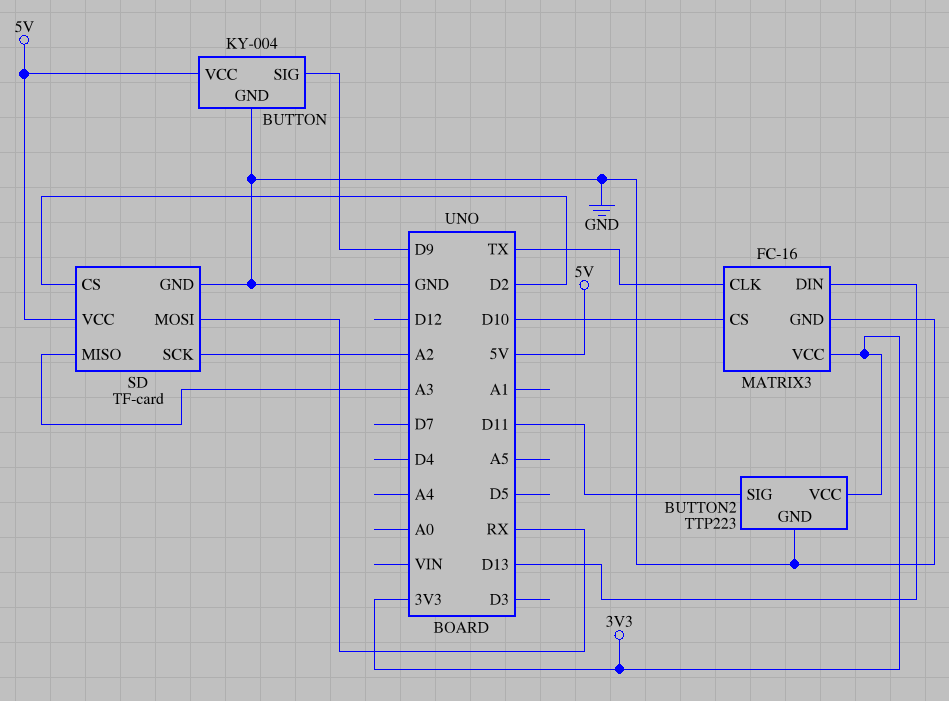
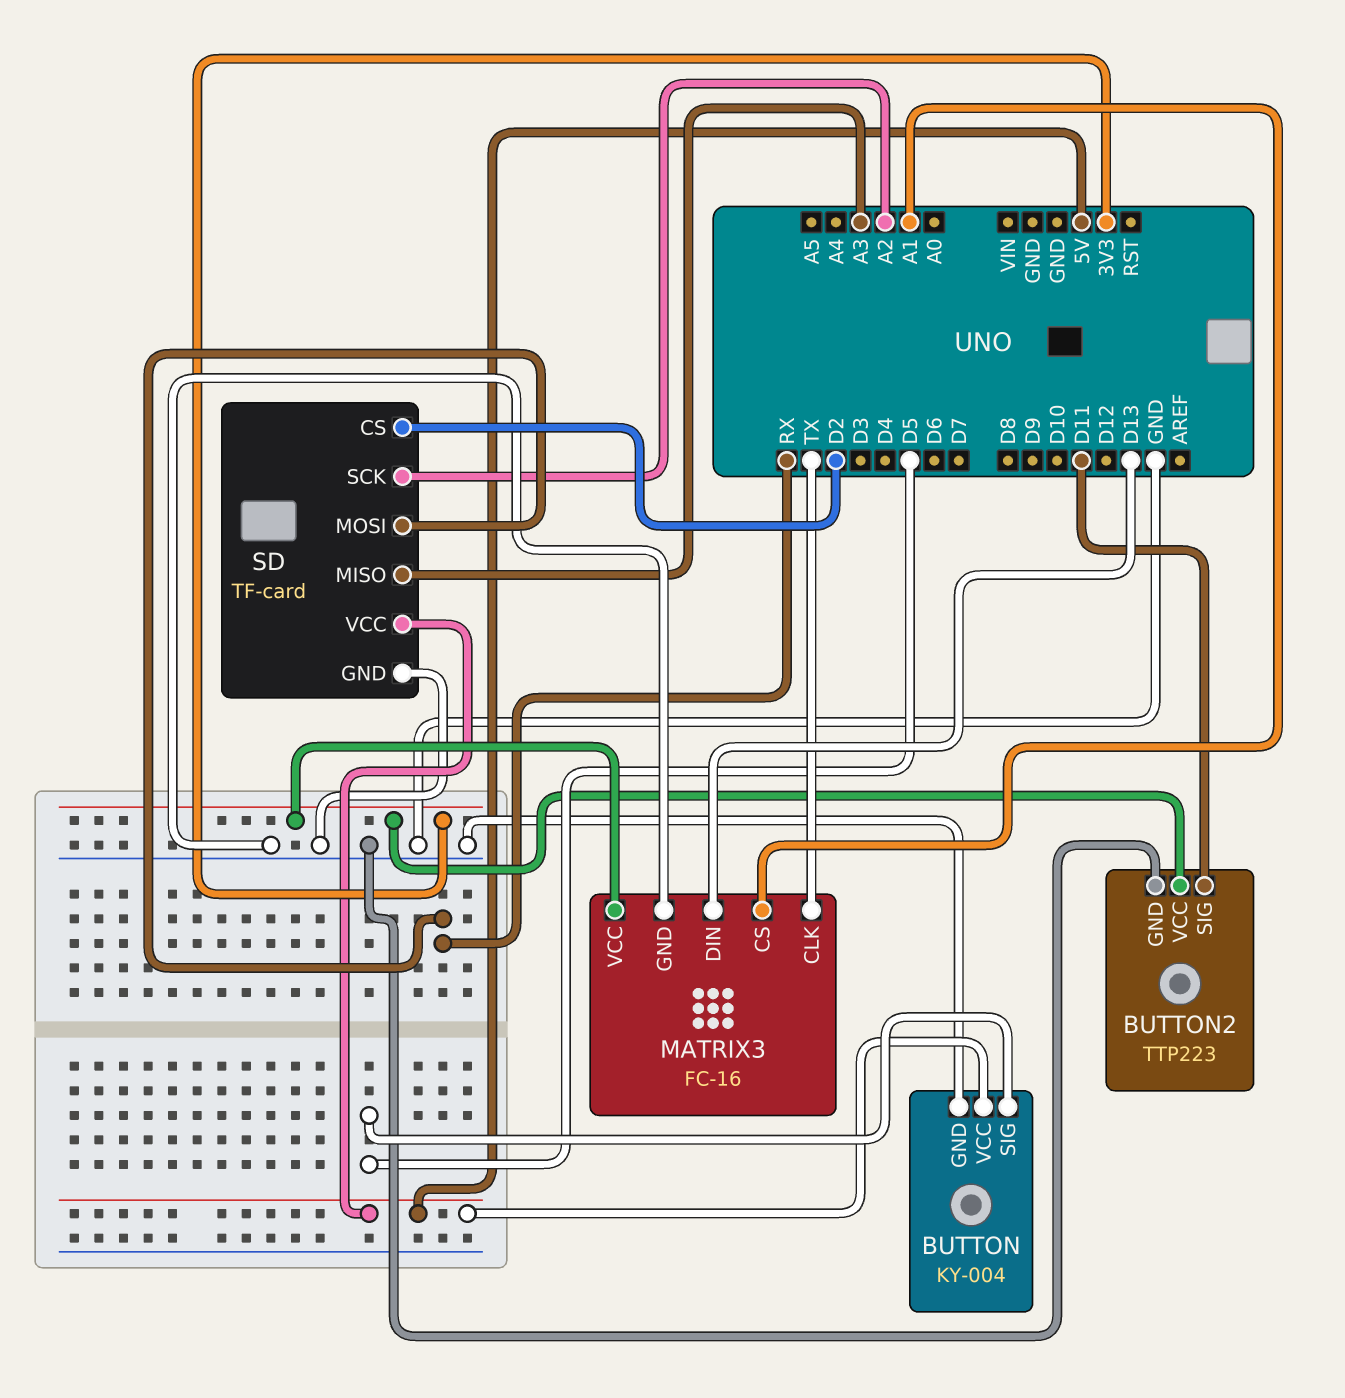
BUTTON pin SIG: D9 -> D5
MATRIX3 pin CS: D10 -> A1

